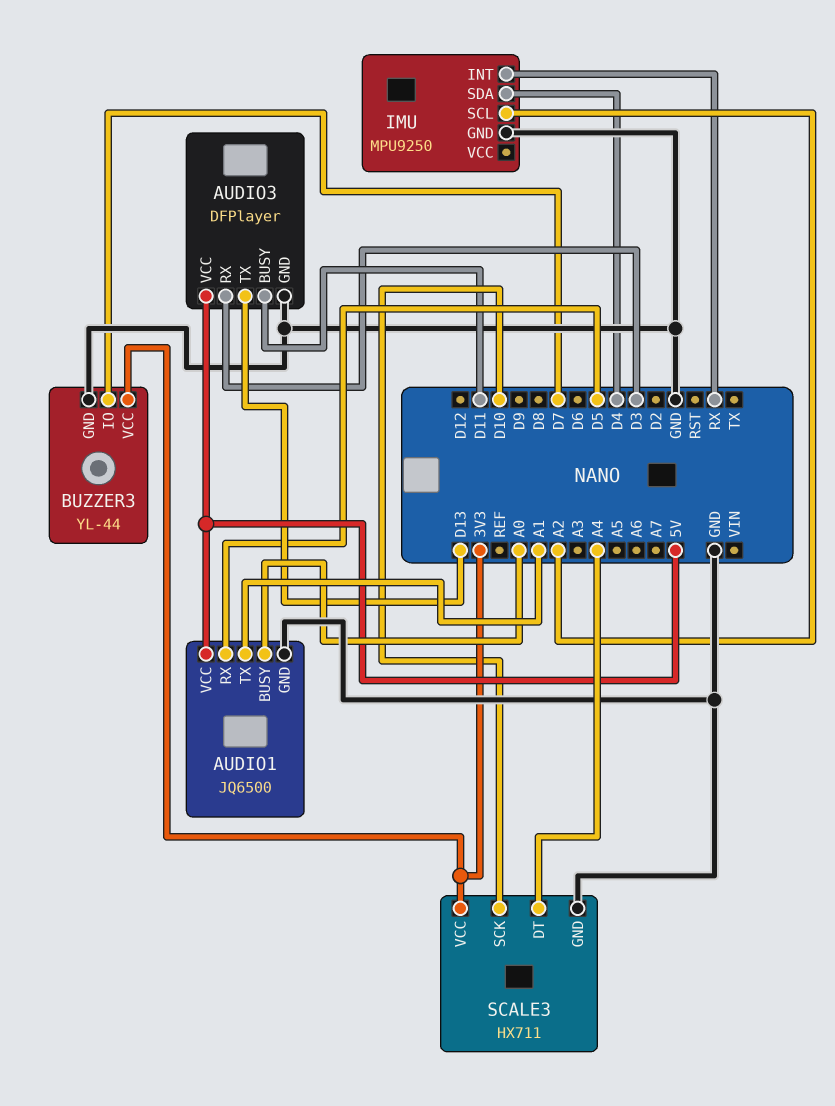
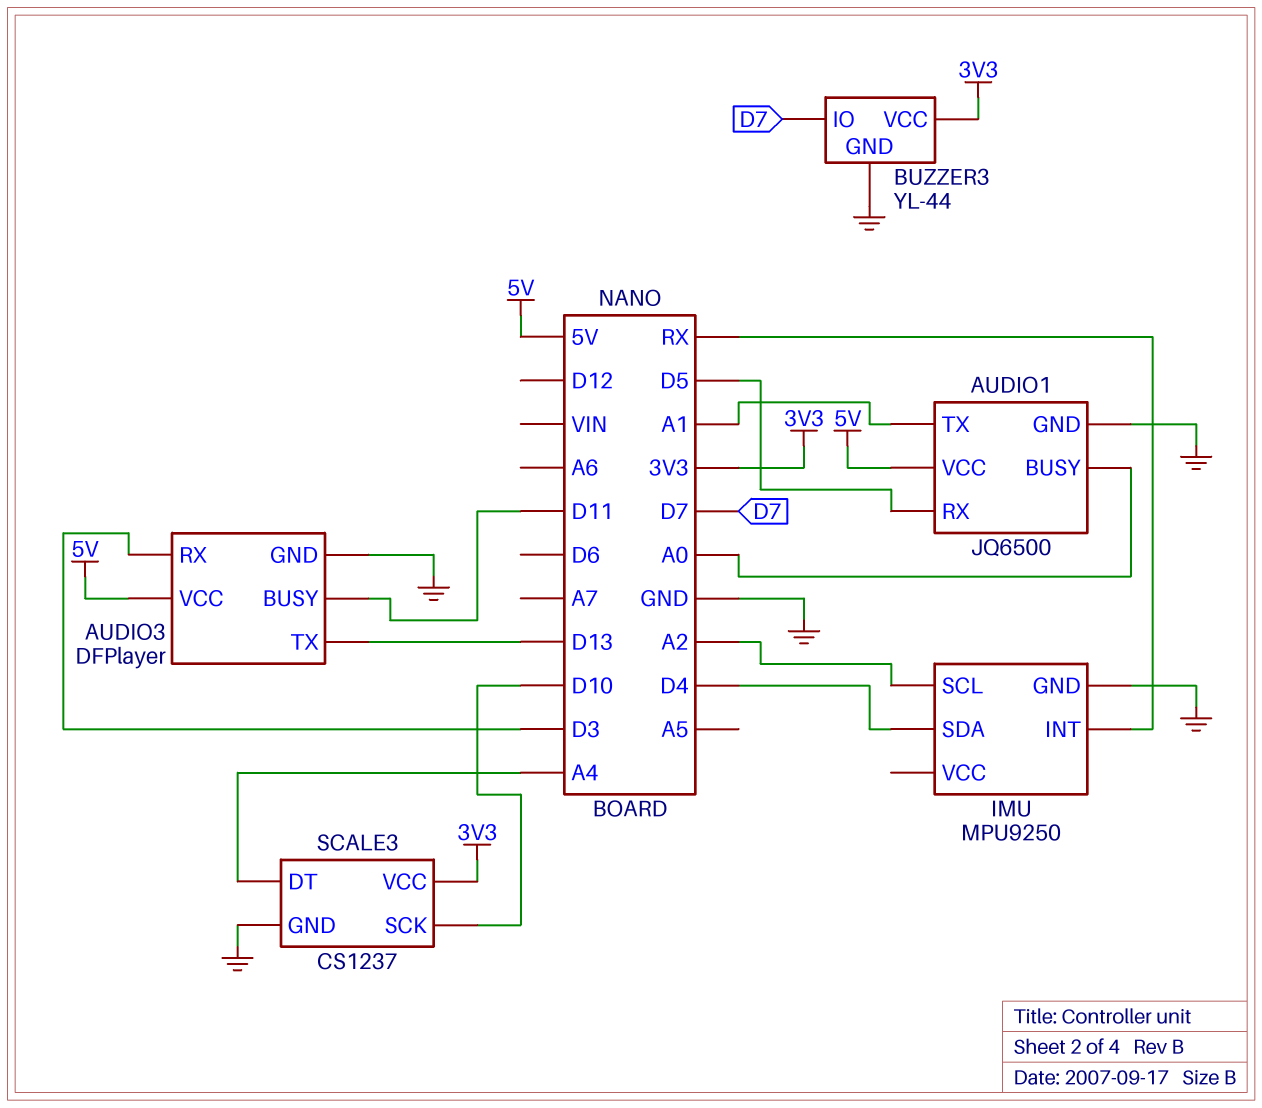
SCALE3: HX711 -> CS1237

